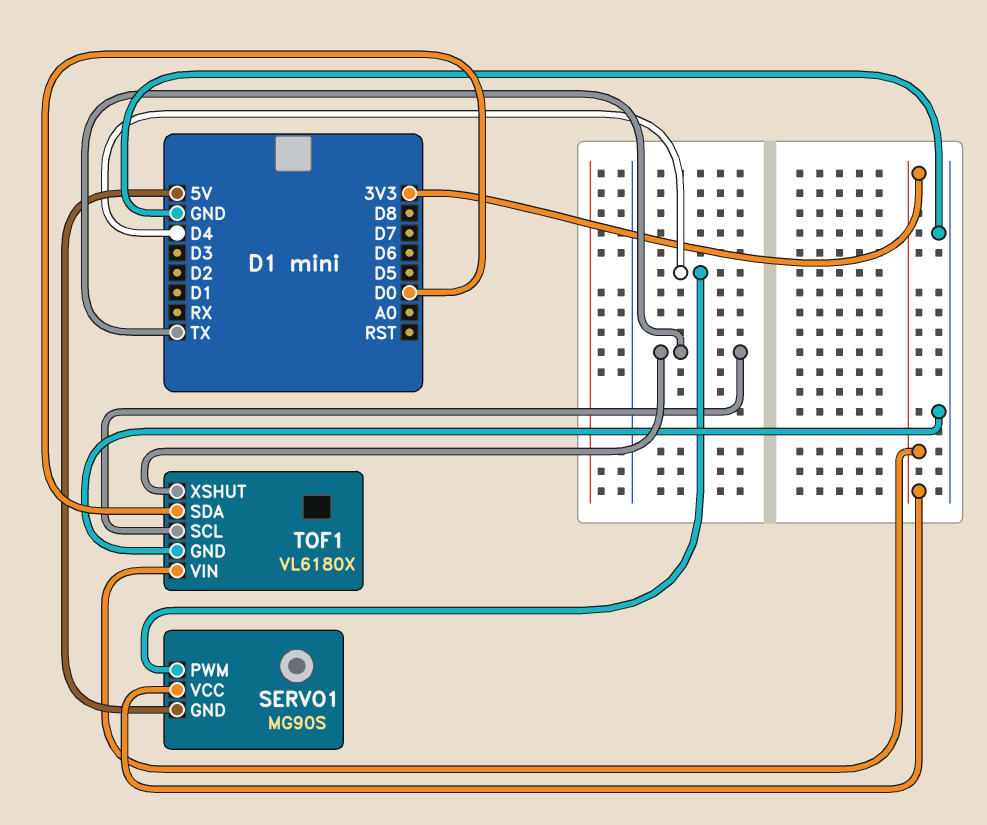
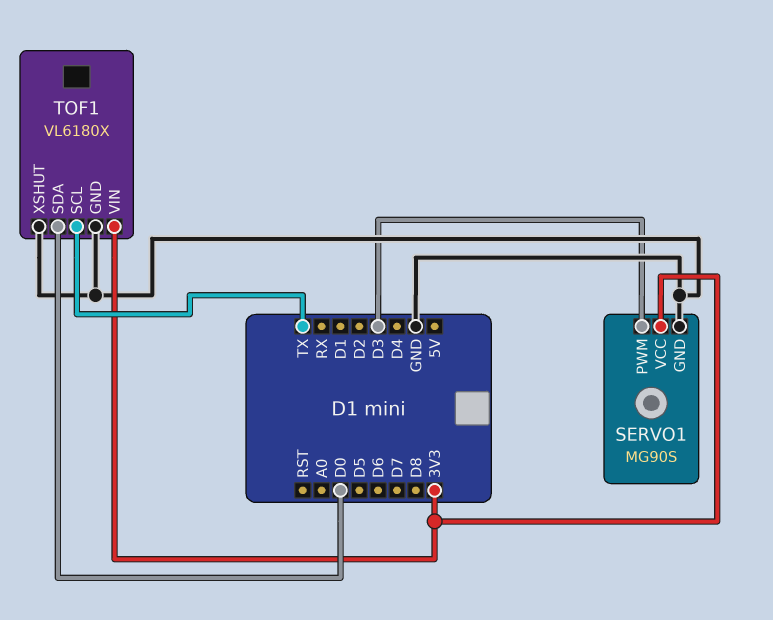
SERVO1 pin GND: 5V -> GND
SERVO1 pin PWM: D4 -> D3
TOF1 pin XSHUT: TX -> GND

